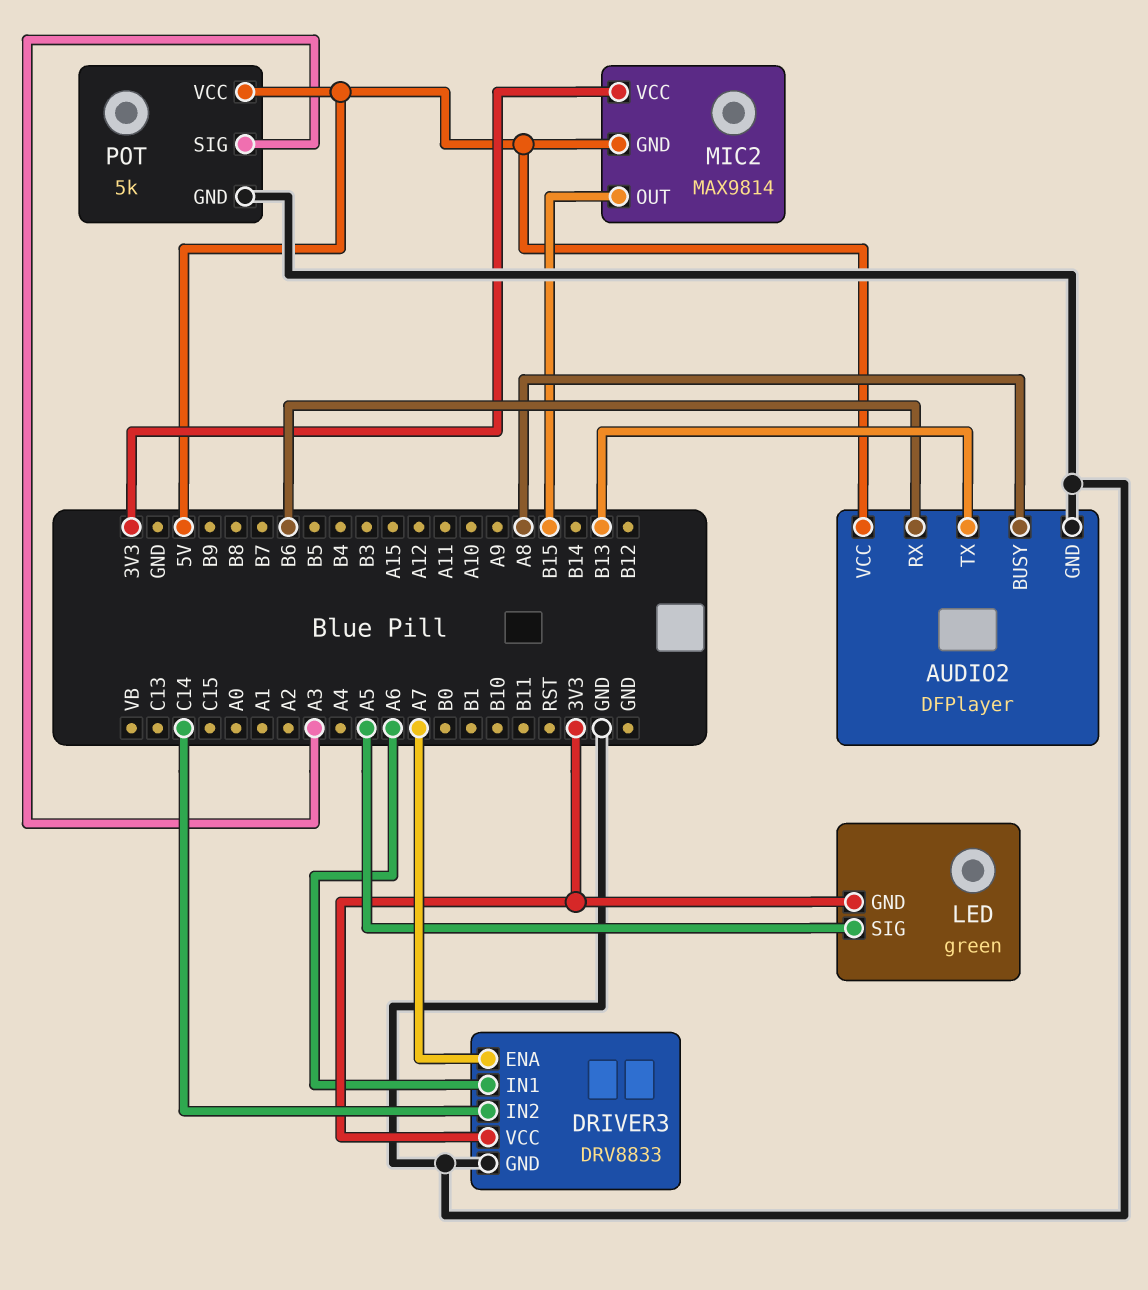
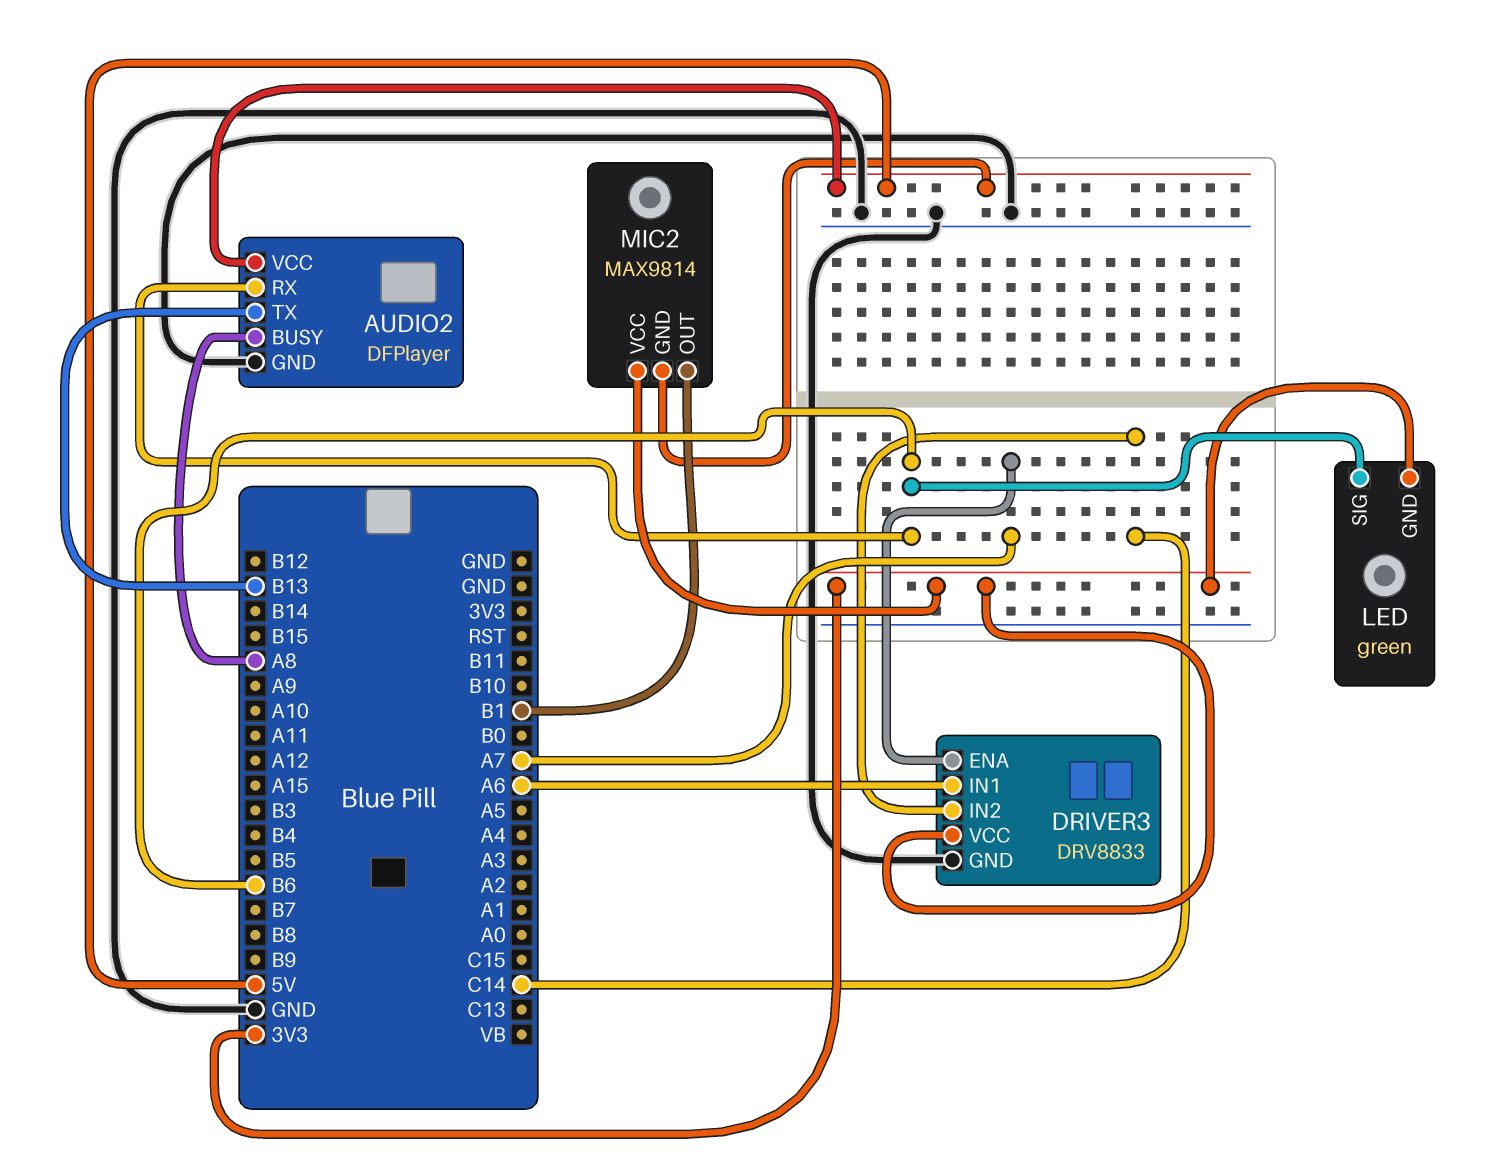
LED pin SIG: A5 -> B6
MIC2 pin OUT: B15 -> B1
POT: 5k -> none
POT pin GND: GND -> none
POT pin SIG: A3 -> none
POT pin VCC: 5V -> none

